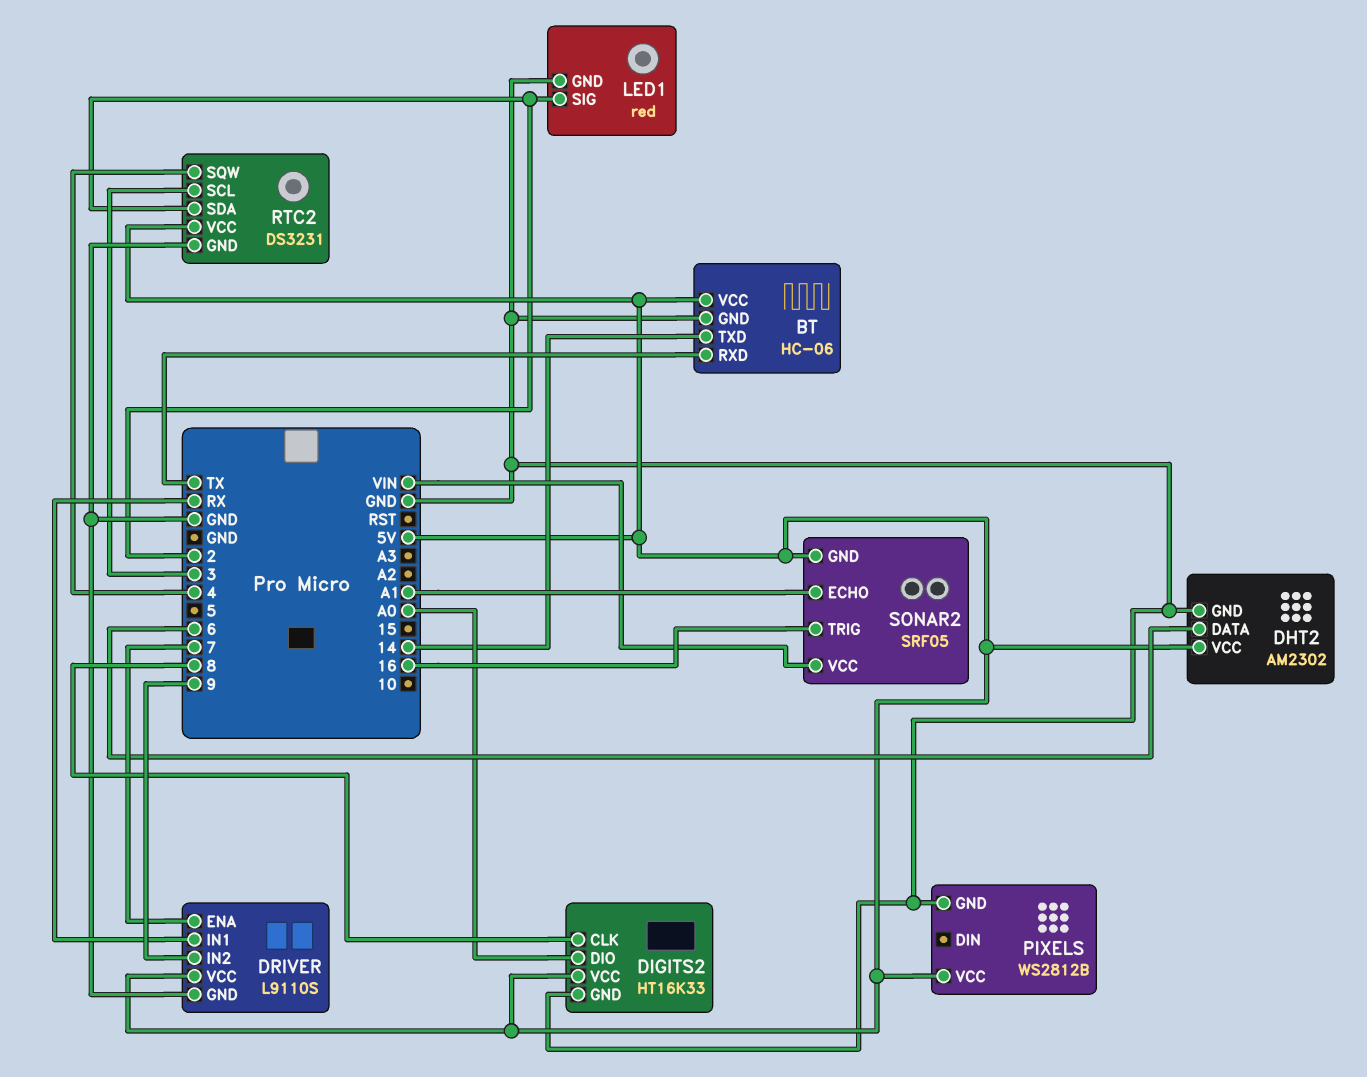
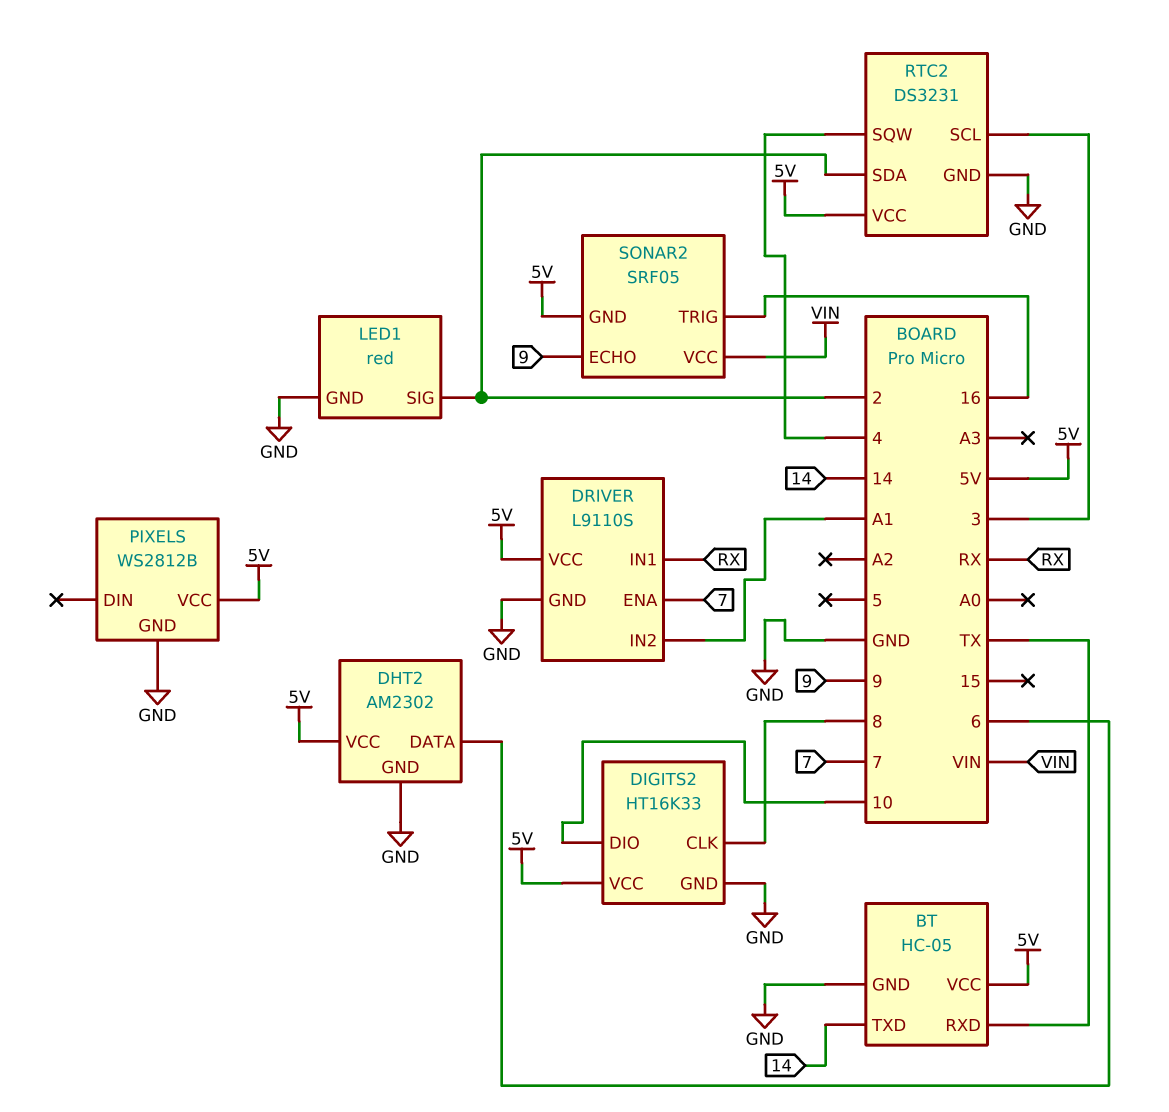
BT: HC-06 -> HC-05
DIGITS2 pin DIO: A0 -> 10
DRIVER pin IN2: 9 -> A1
SONAR2 pin ECHO: A1 -> 9

